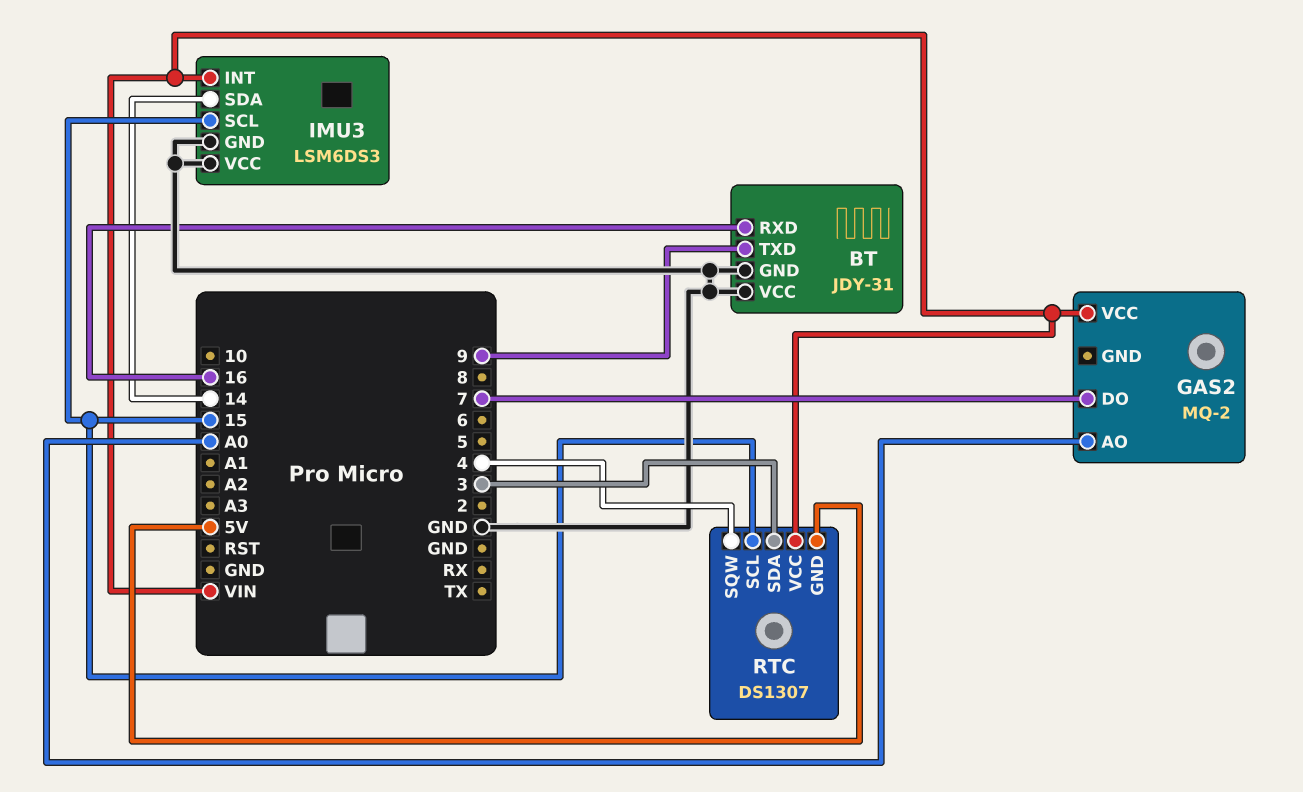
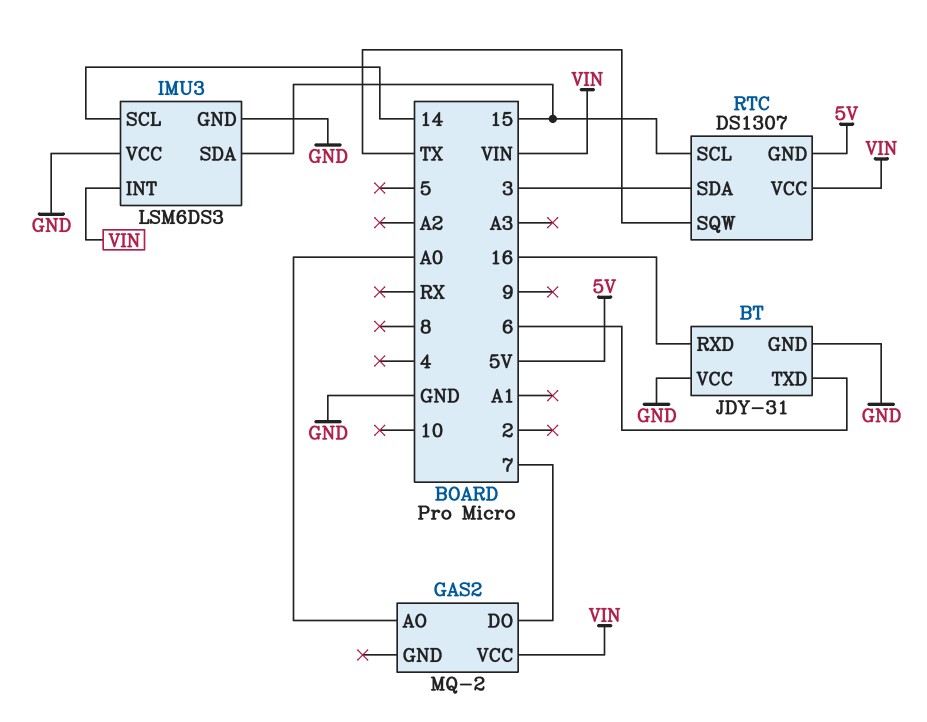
BT pin TXD: 9 -> 6
IMU3 pin SCL: 15 -> 14
IMU3 pin SDA: 14 -> 15
RTC pin SQW: 4 -> TX

